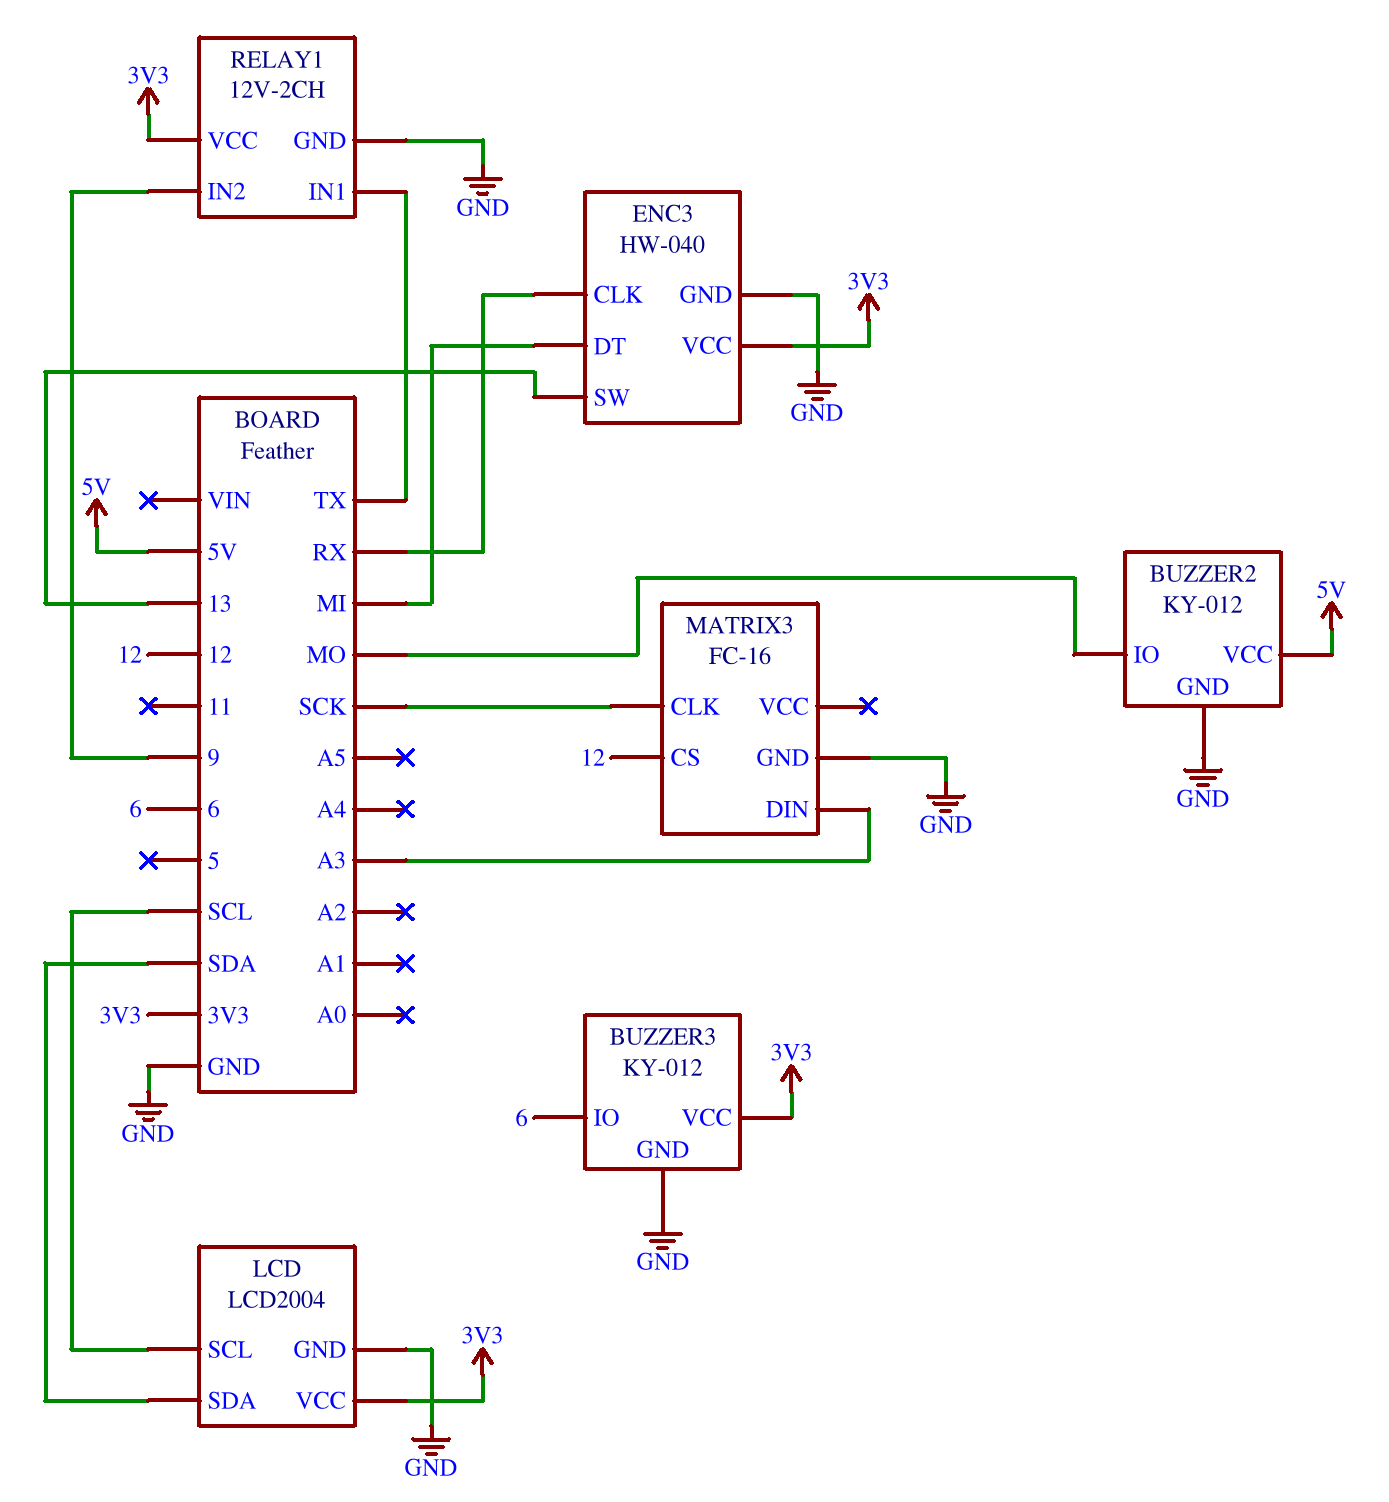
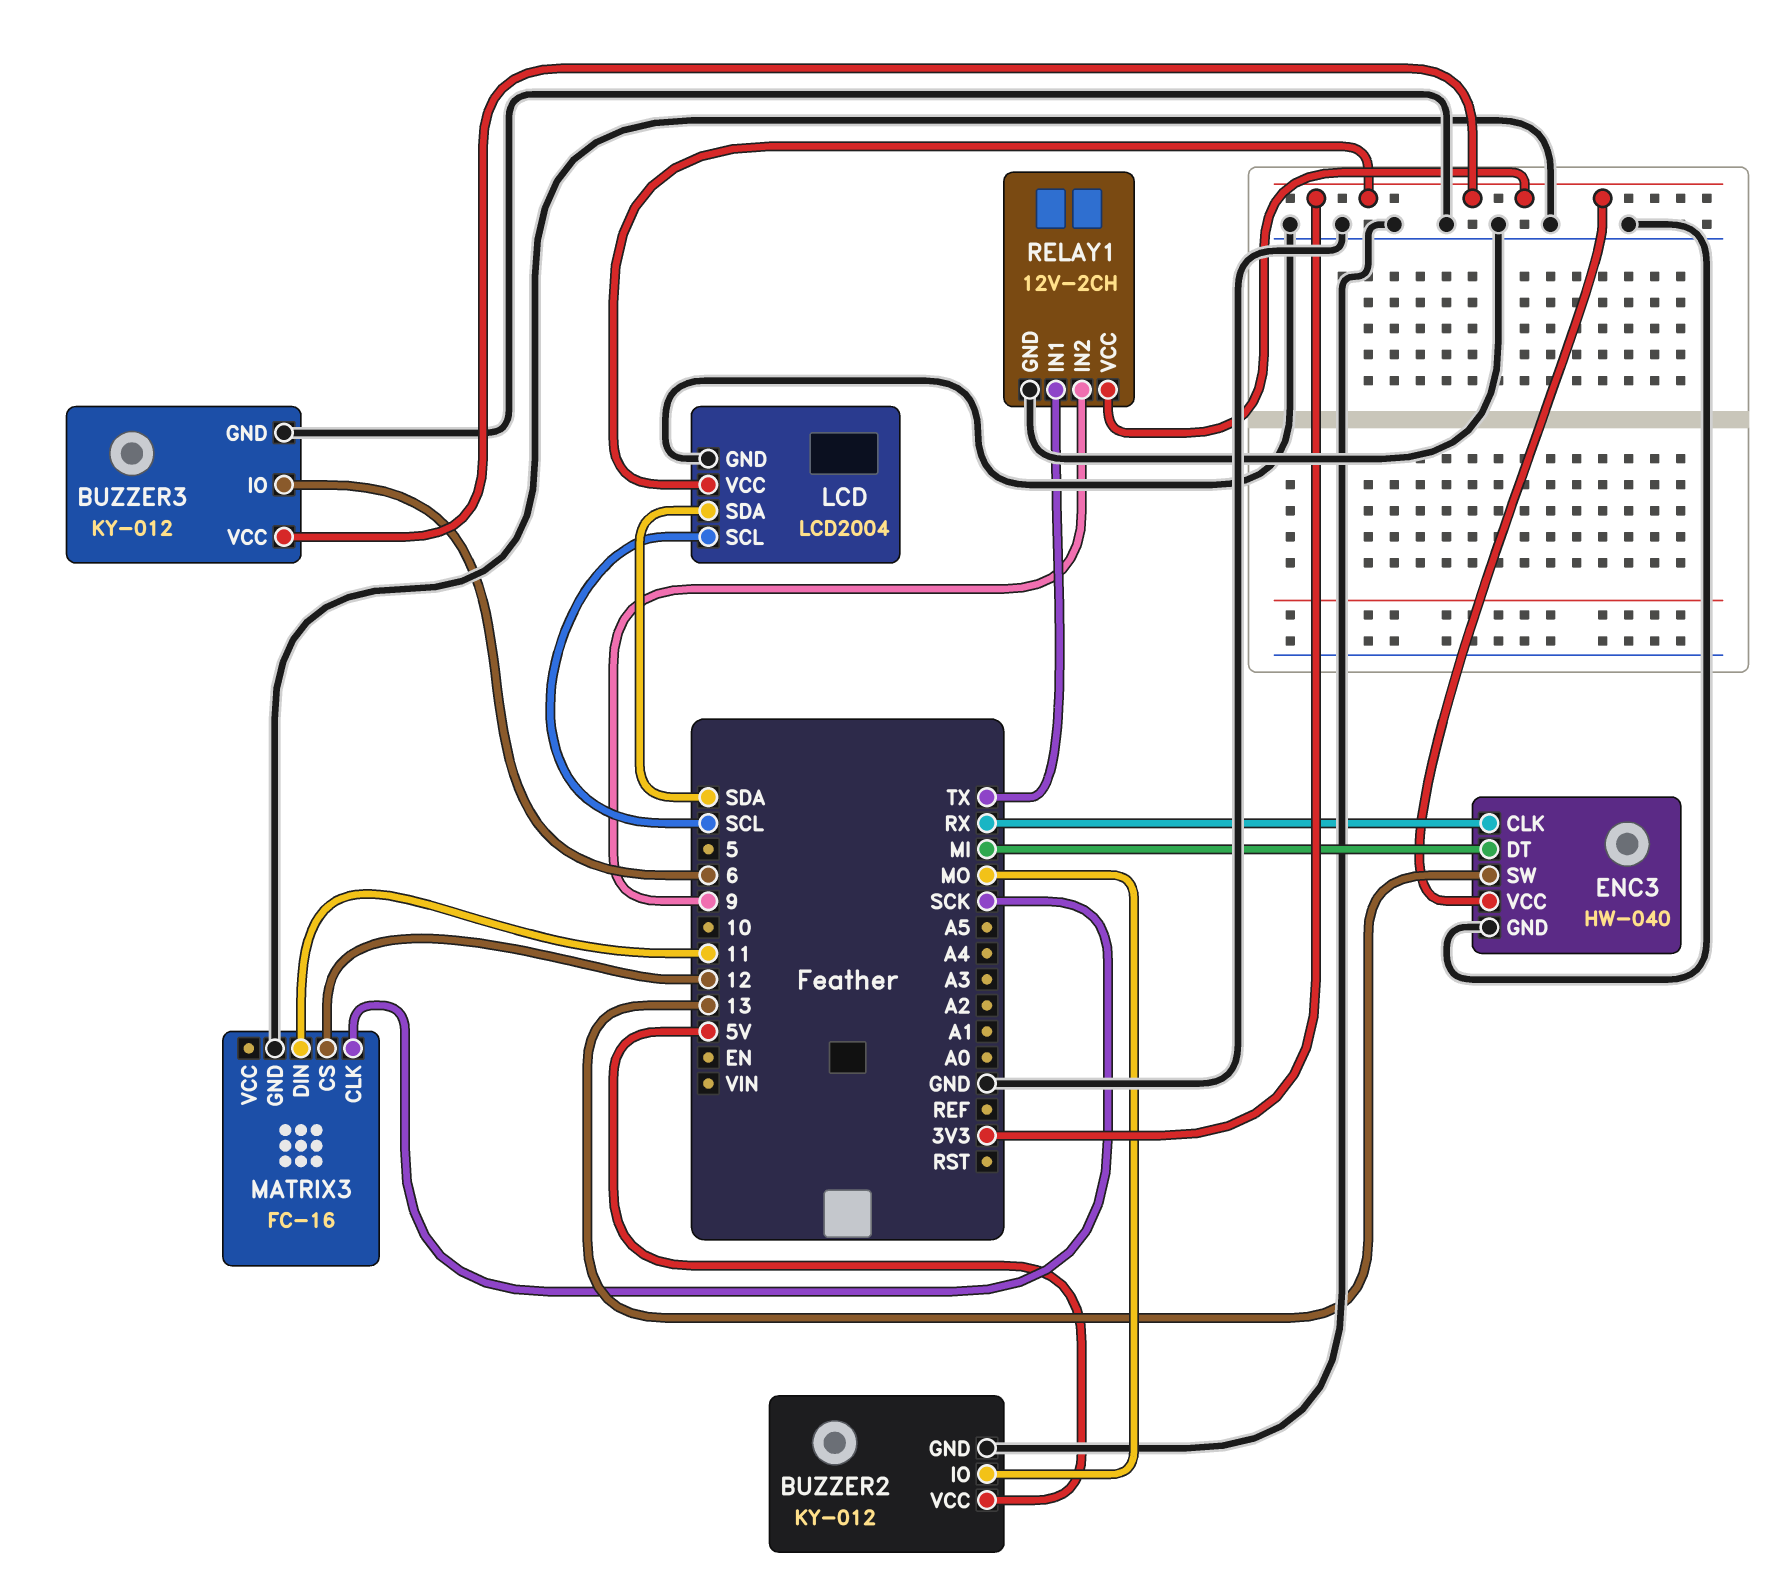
MATRIX3 pin DIN: A3 -> 11

